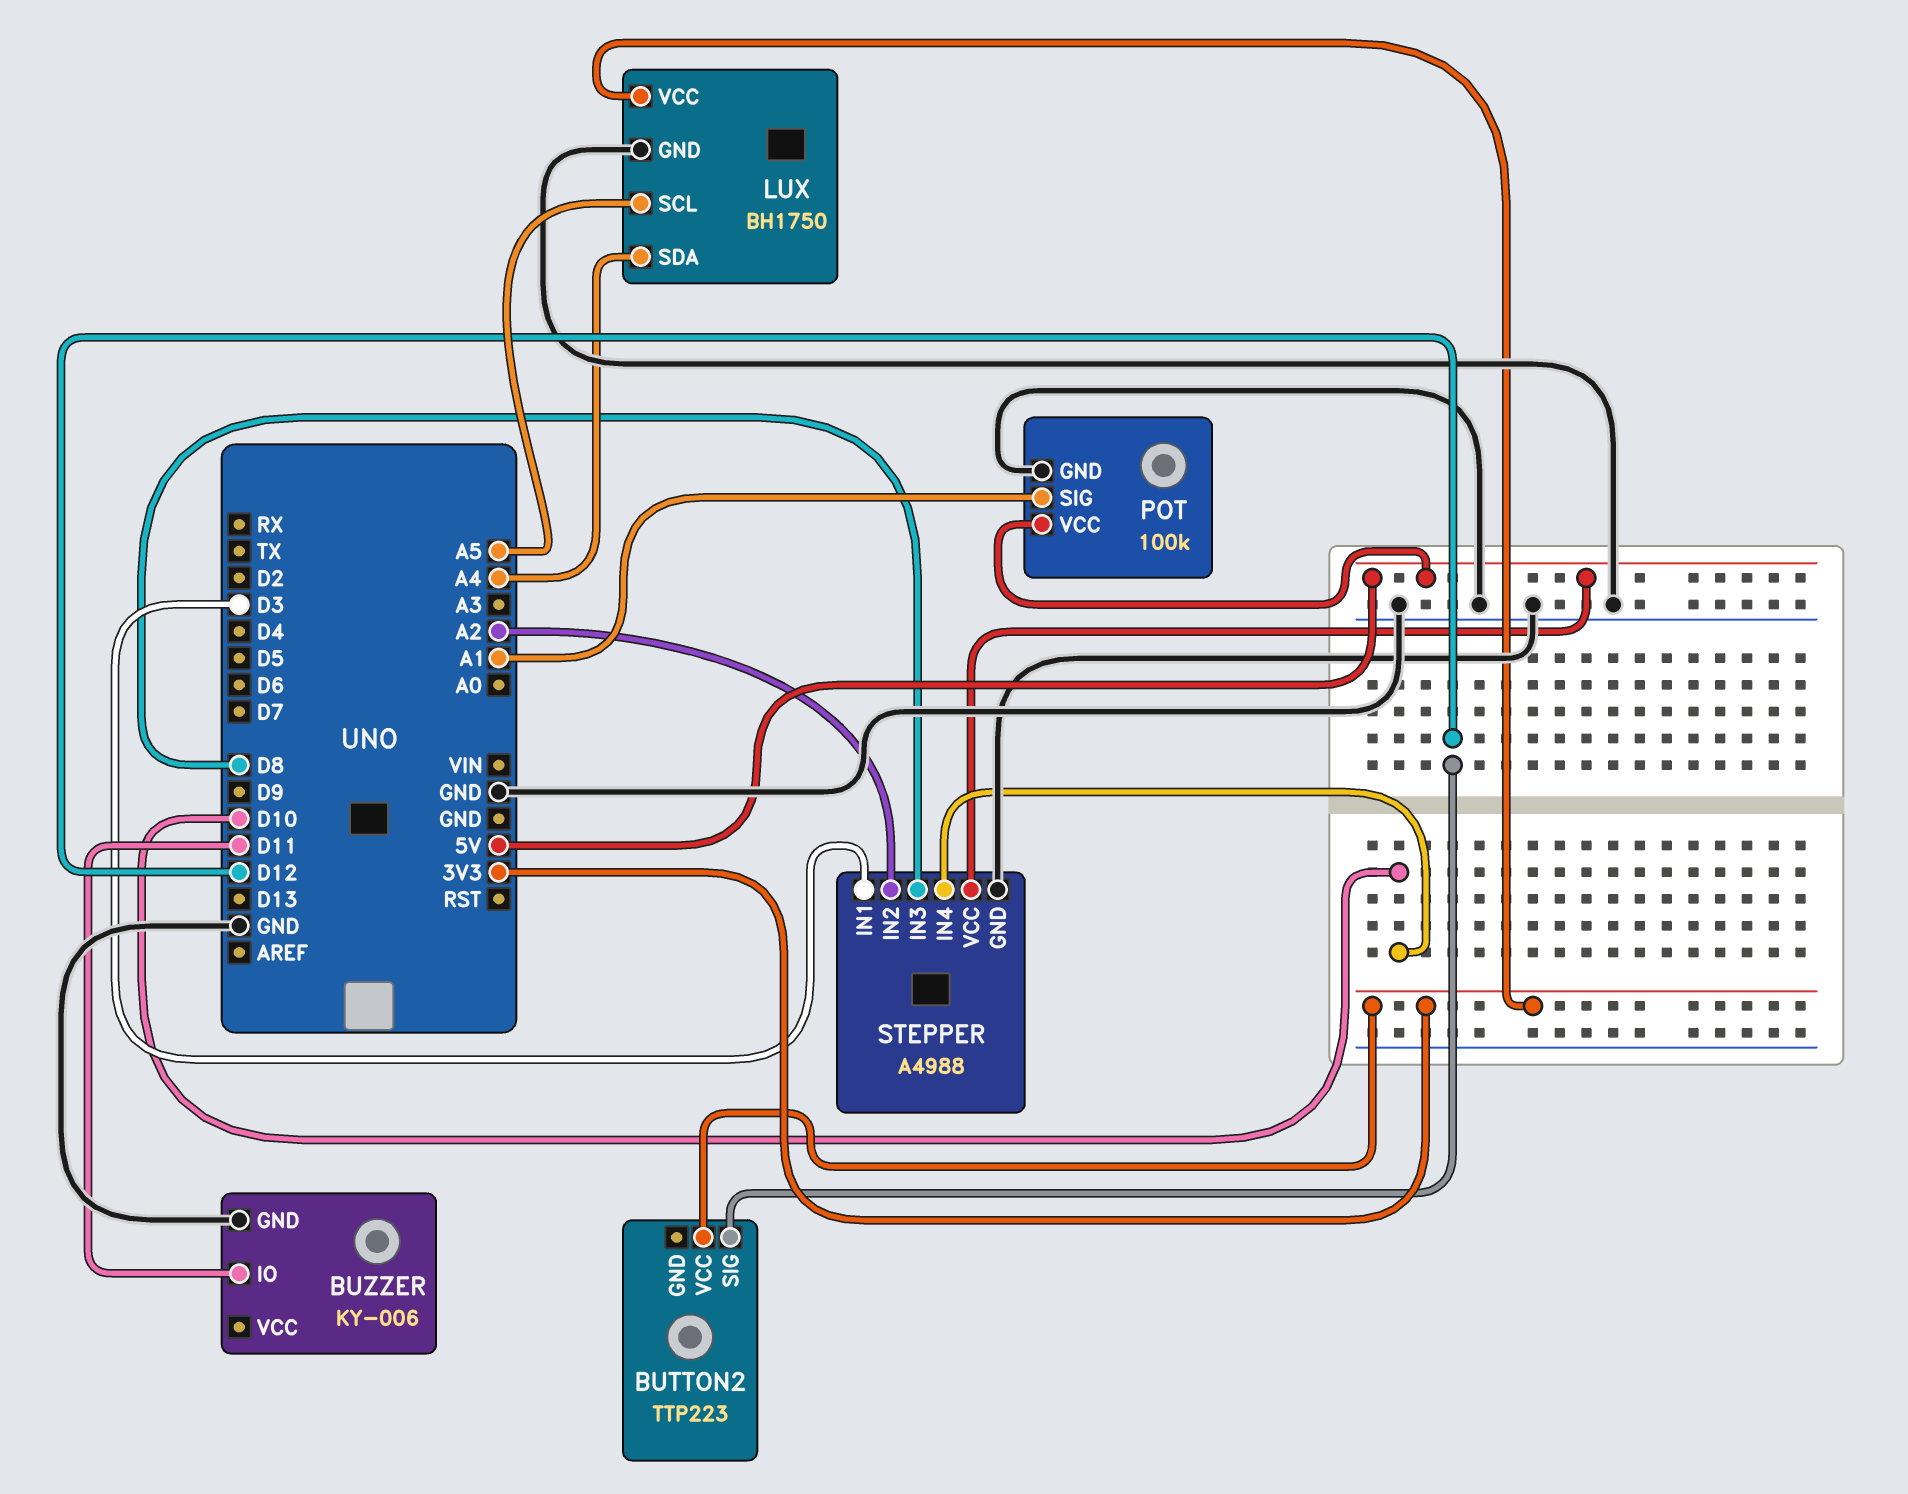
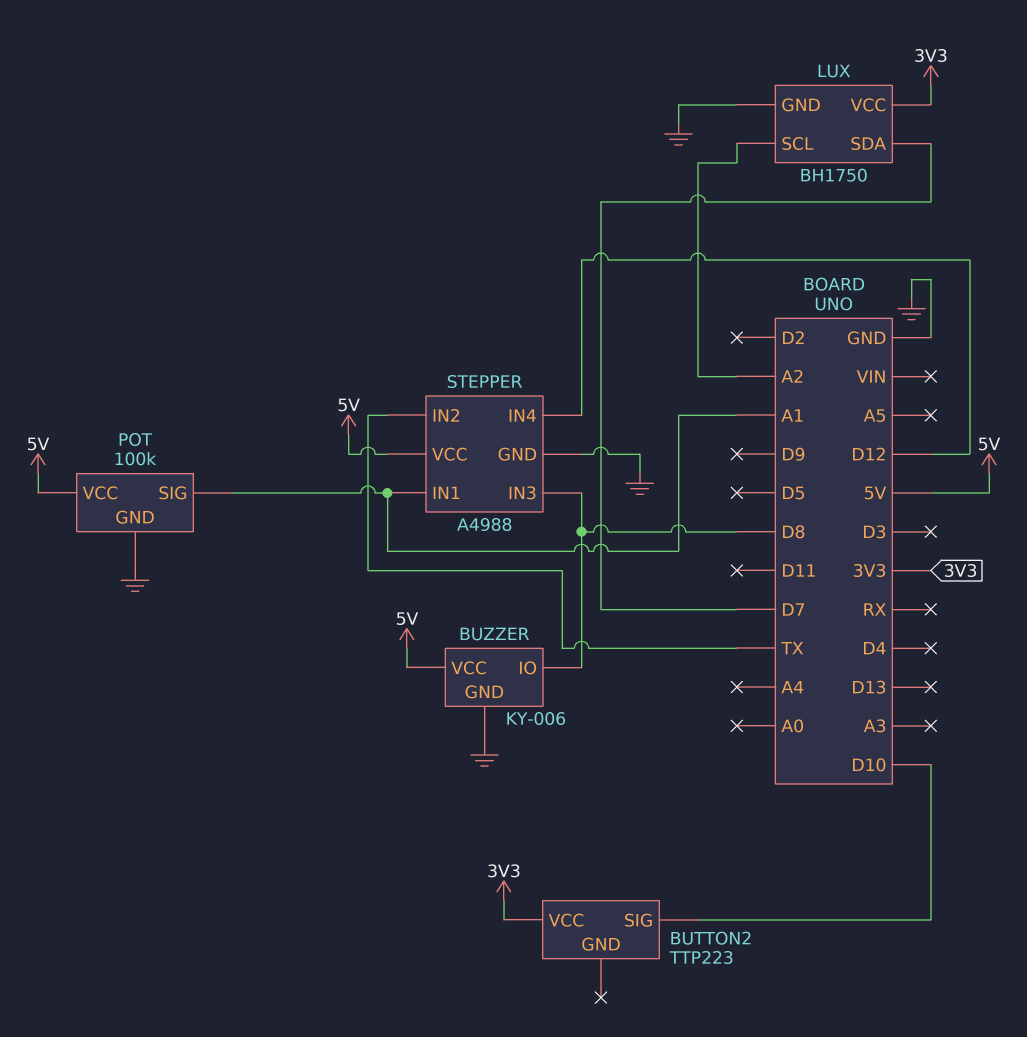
BUTTON2 pin SIG: D12 -> D10
BUZZER pin IO: D11 -> D8
BUZZER pin VCC: none -> 5V
LUX pin SCL: A5 -> A2
LUX pin SDA: A4 -> D7
STEPPER pin IN1: D3 -> A1
STEPPER pin IN2: A2 -> TX
STEPPER pin IN4: D10 -> D12

